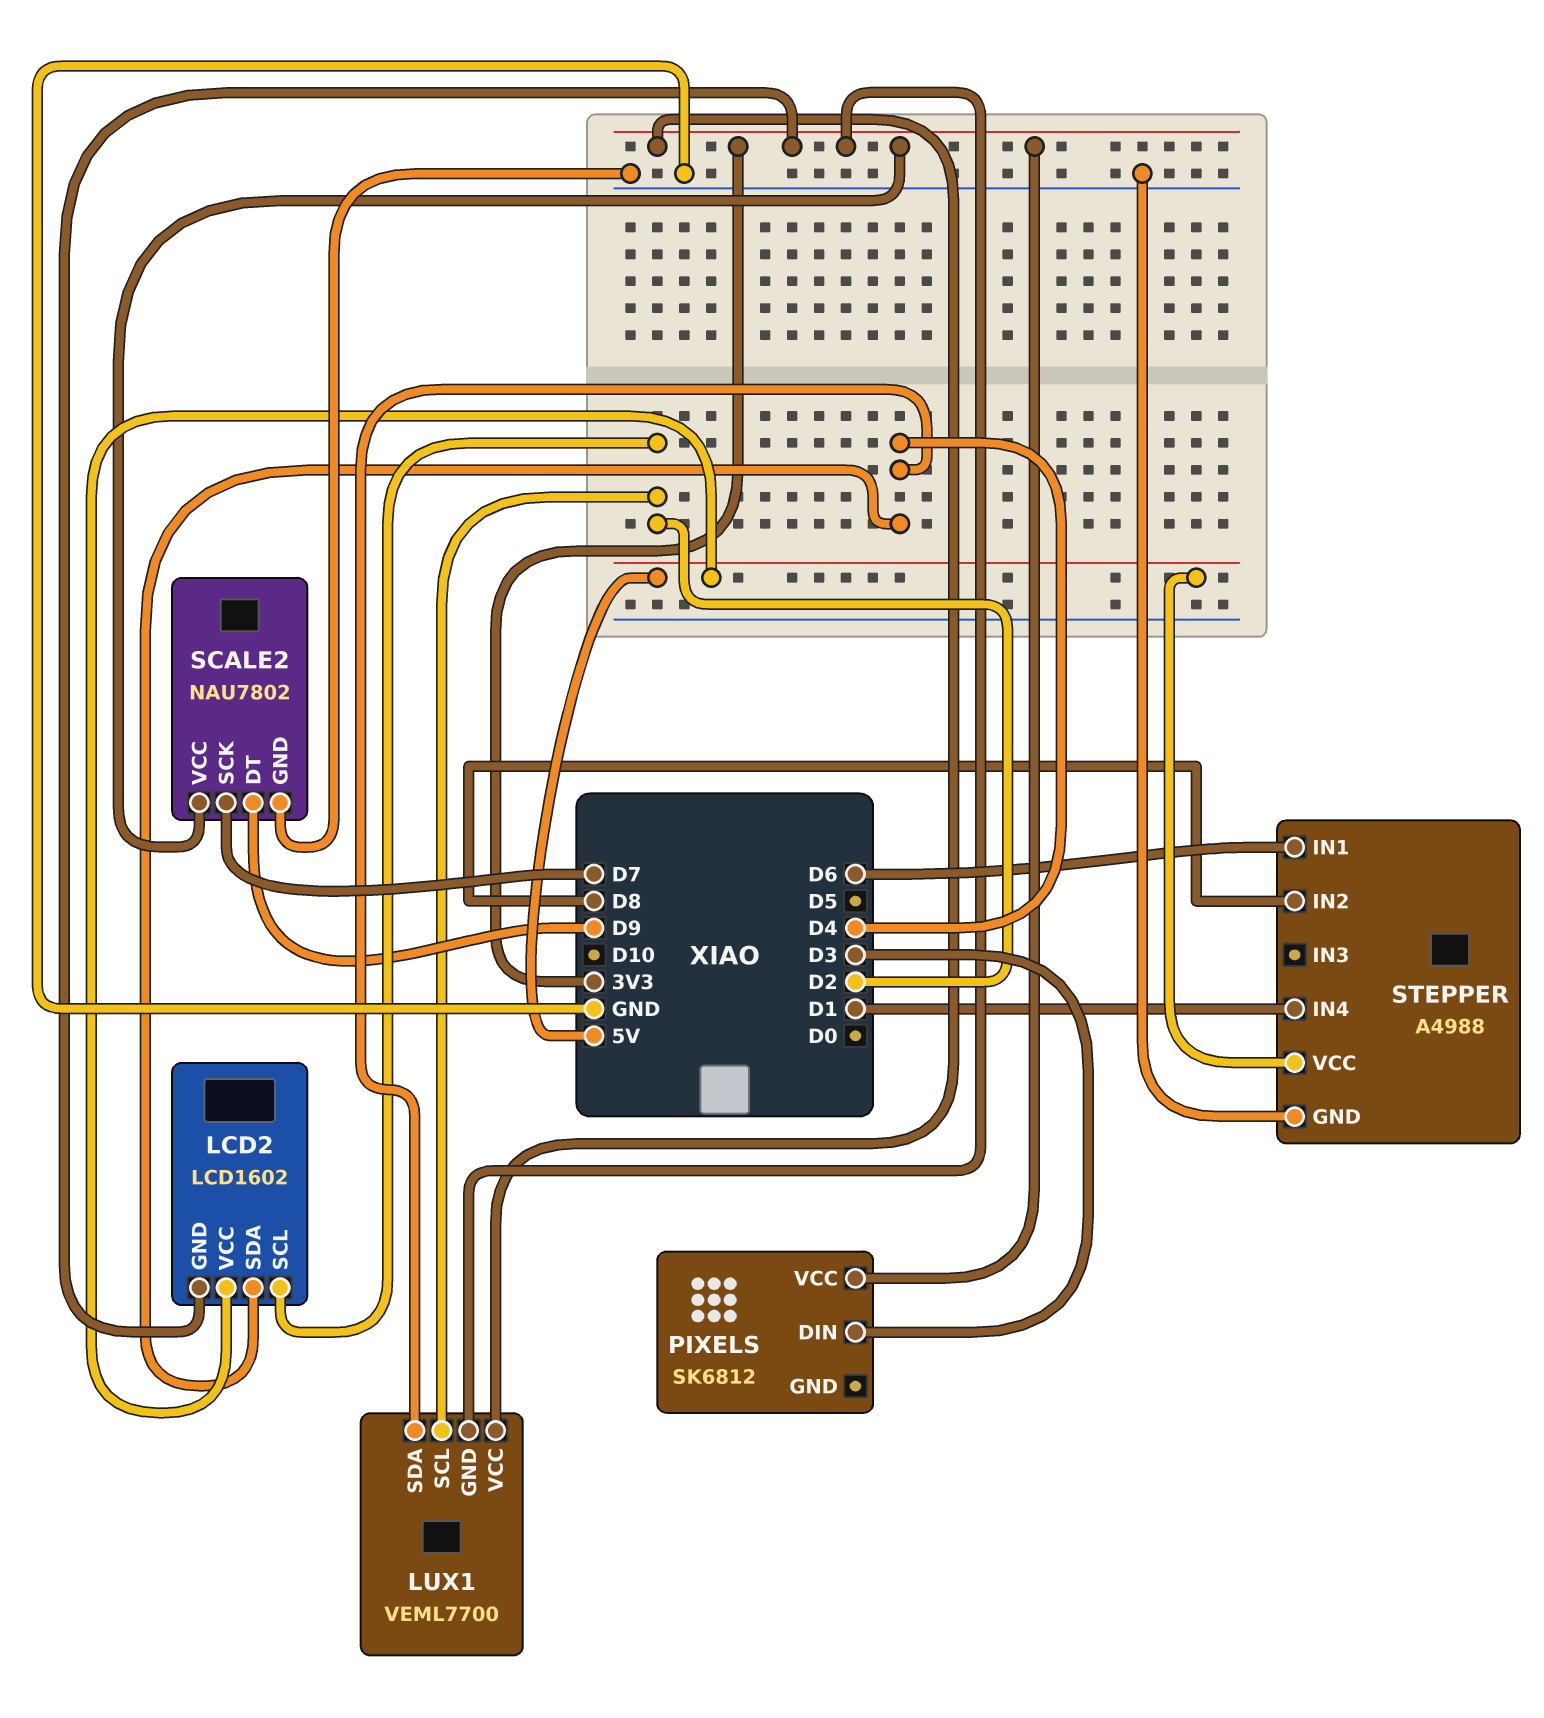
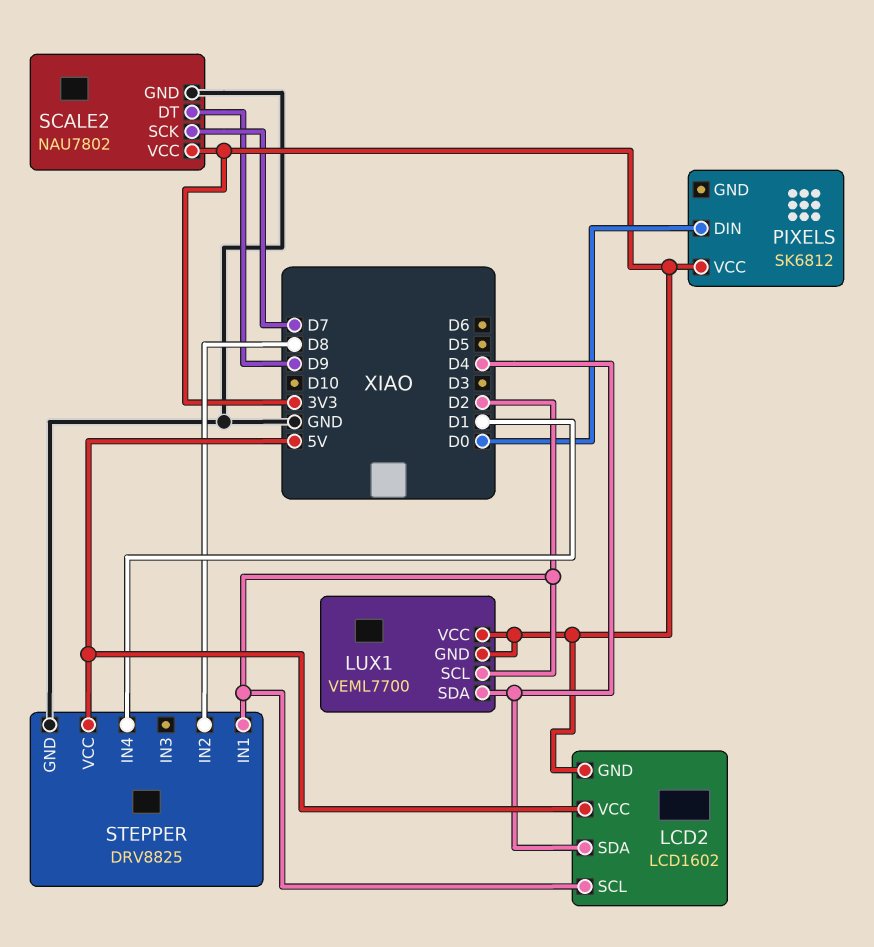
PIXELS pin DIN: D3 -> D0
STEPPER: A4988 -> DRV8825
STEPPER pin IN1: D6 -> D2

